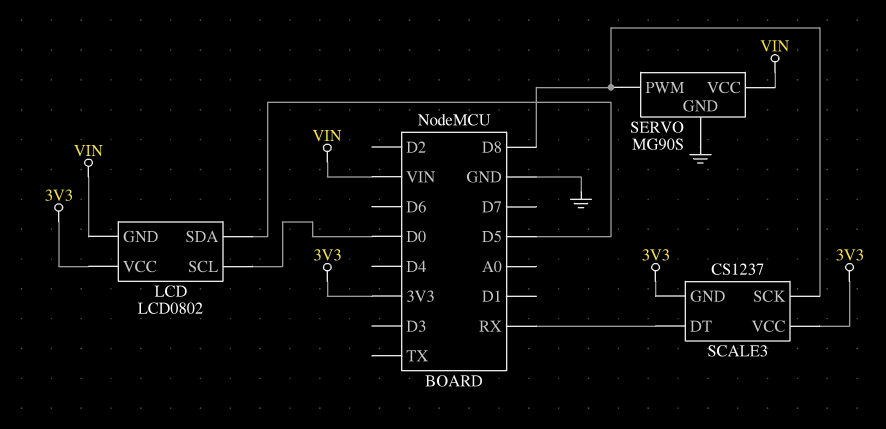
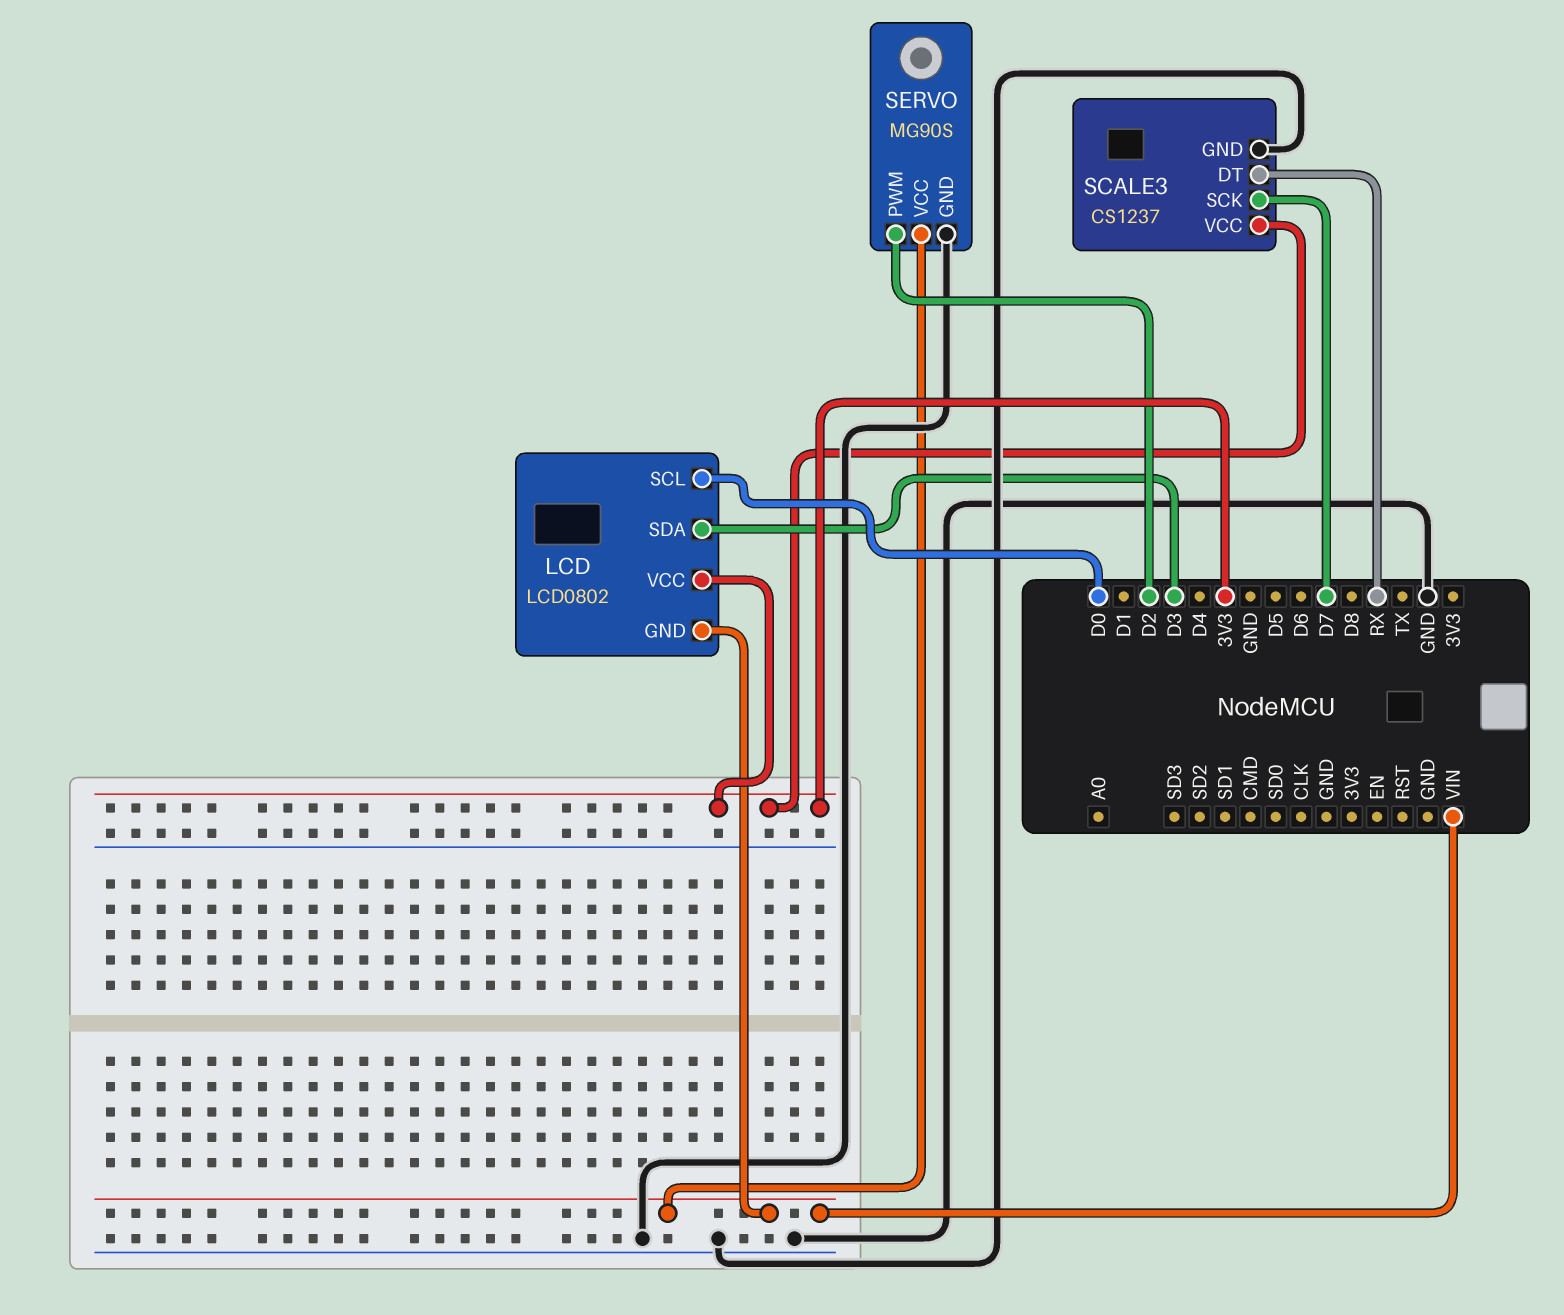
LCD pin SDA: D5 -> D3
SCALE3 pin GND: 3V3 -> GND
SCALE3 pin SCK: D8 -> D7
SERVO pin PWM: D8 -> D2

